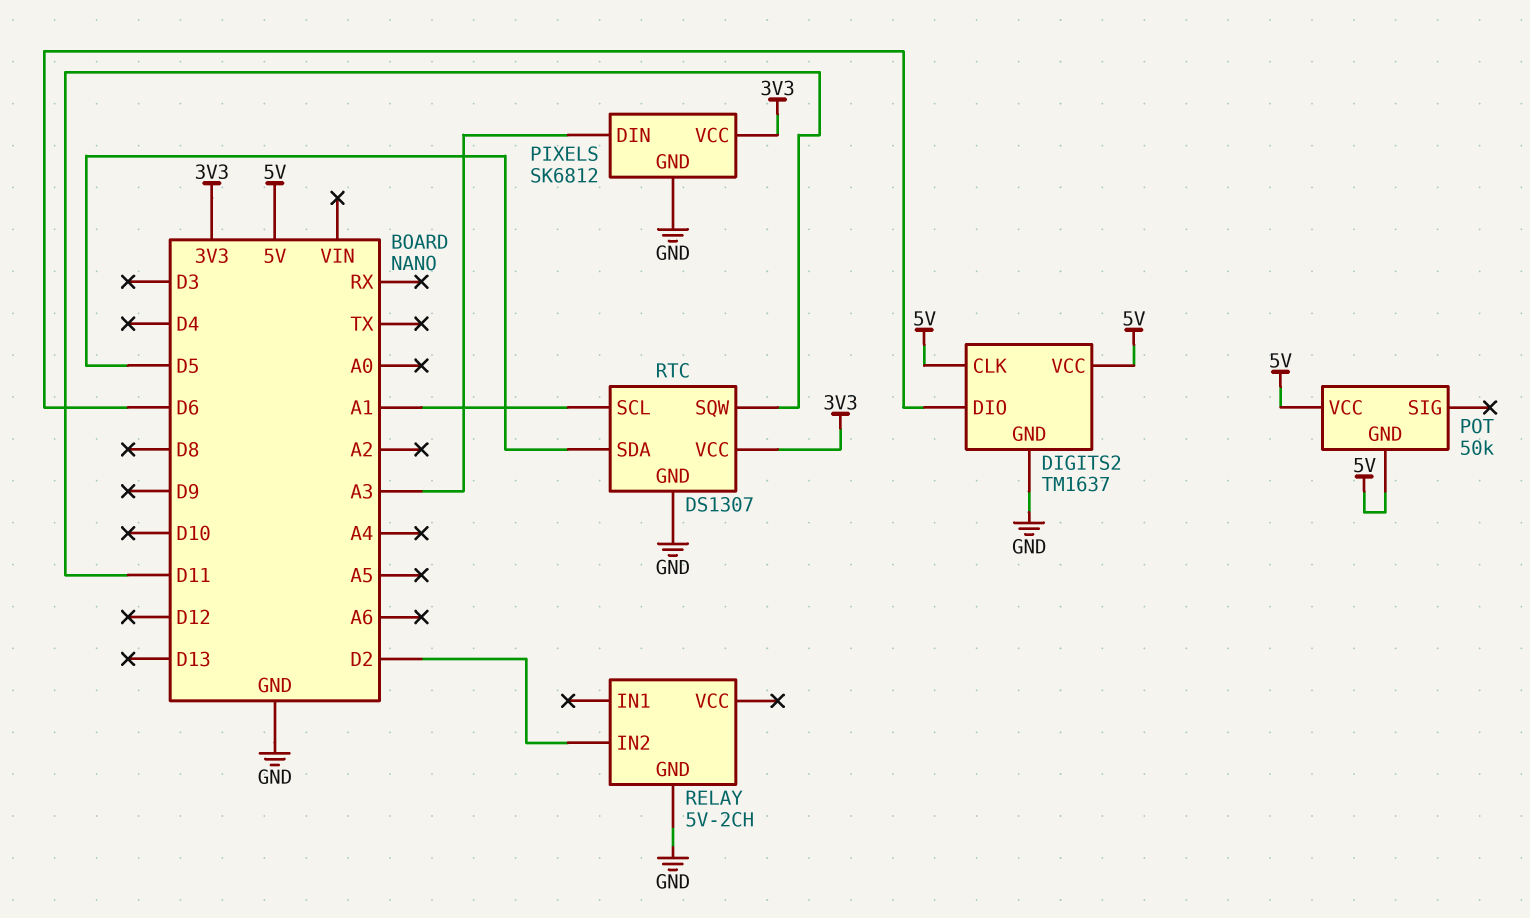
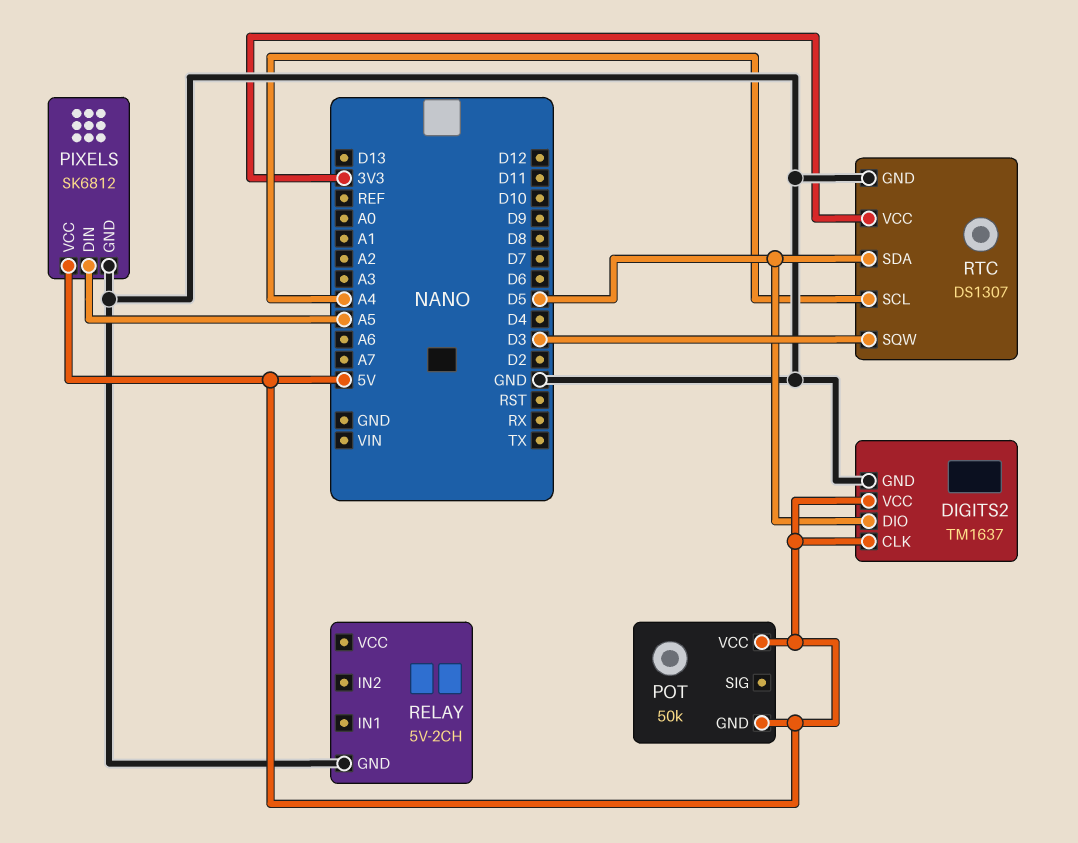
DIGITS2 pin DIO: D6 -> D5
PIXELS pin DIN: A3 -> A5
PIXELS pin VCC: 3V3 -> 5V
RELAY pin IN2: D2 -> none
RTC pin SCL: A1 -> A4
RTC pin SQW: D11 -> D3

